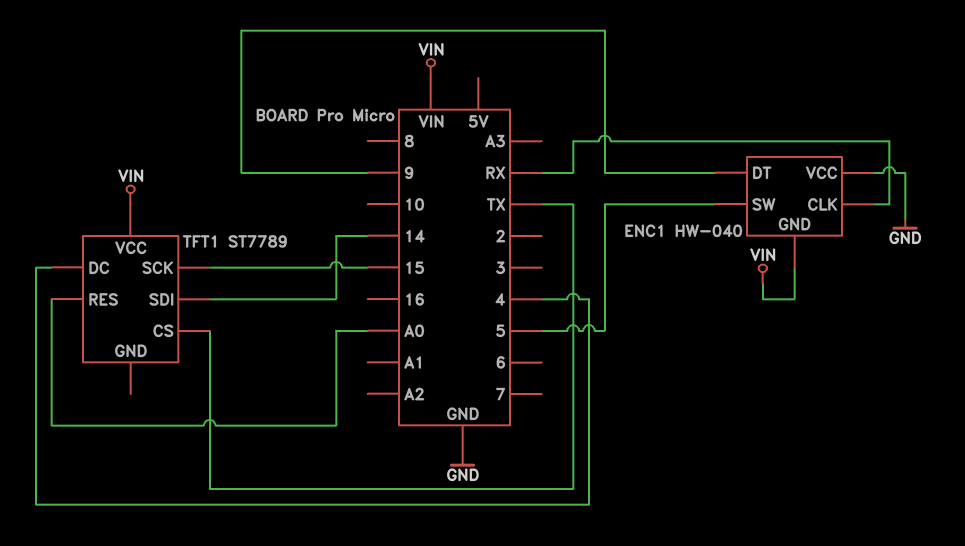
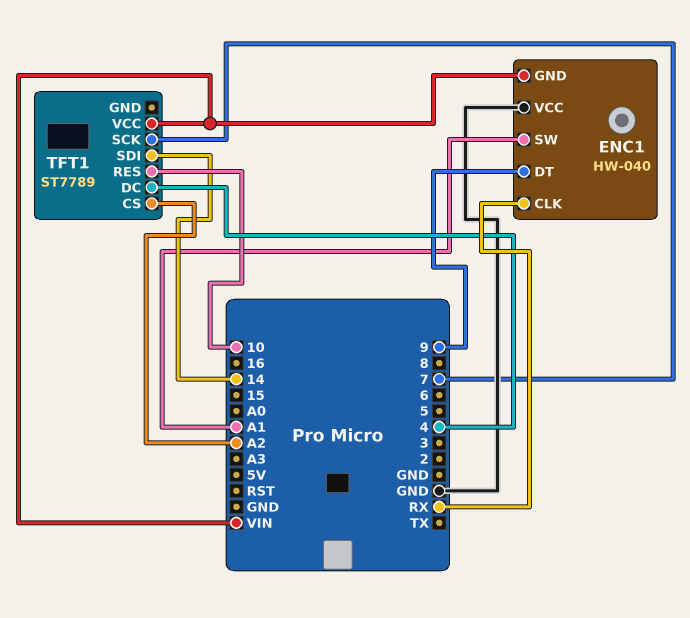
ENC1 pin SW: 5 -> A1
TFT1 pin CS: TX -> A2
TFT1 pin RES: A0 -> 10
TFT1 pin SCK: 15 -> 7

